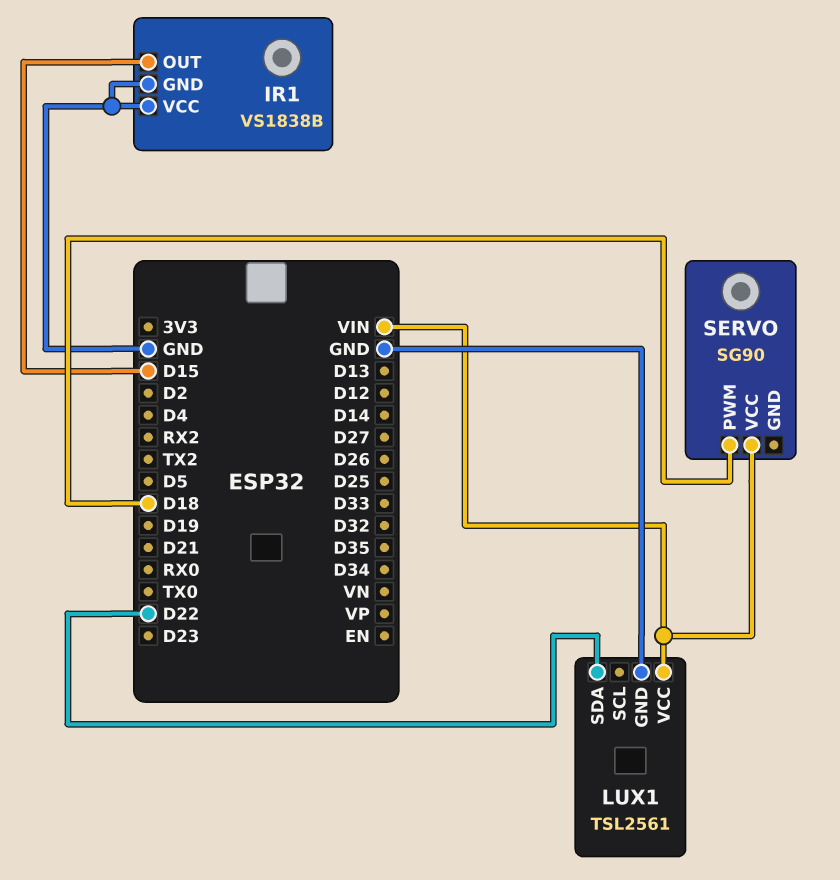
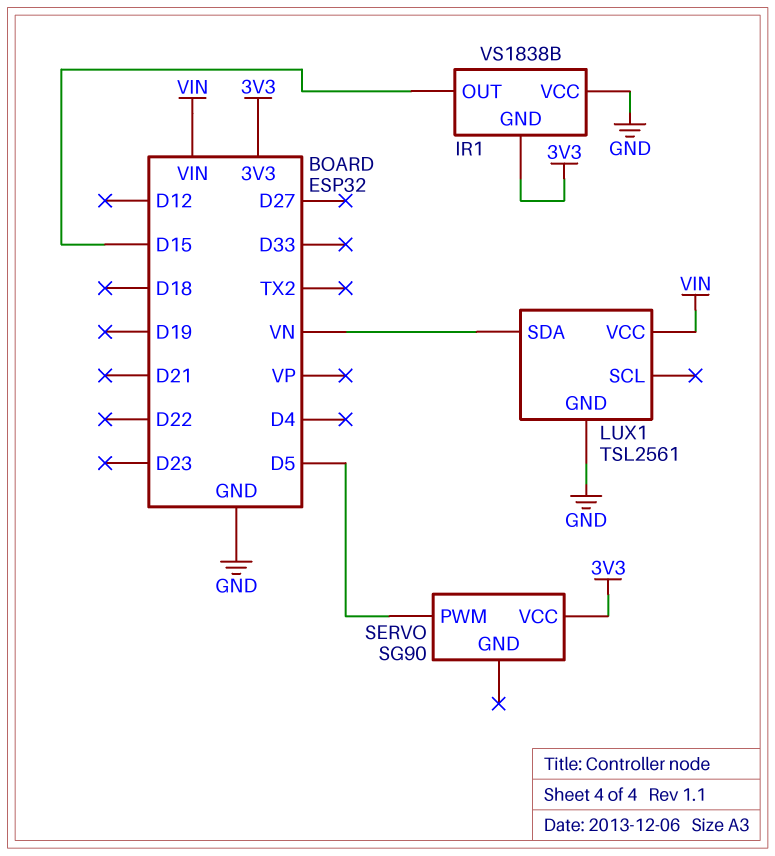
IR1 pin GND: GND -> 3V3
LUX1 pin SDA: D22 -> VN
SERVO pin PWM: D18 -> D5
SERVO pin VCC: VIN -> 3V3

